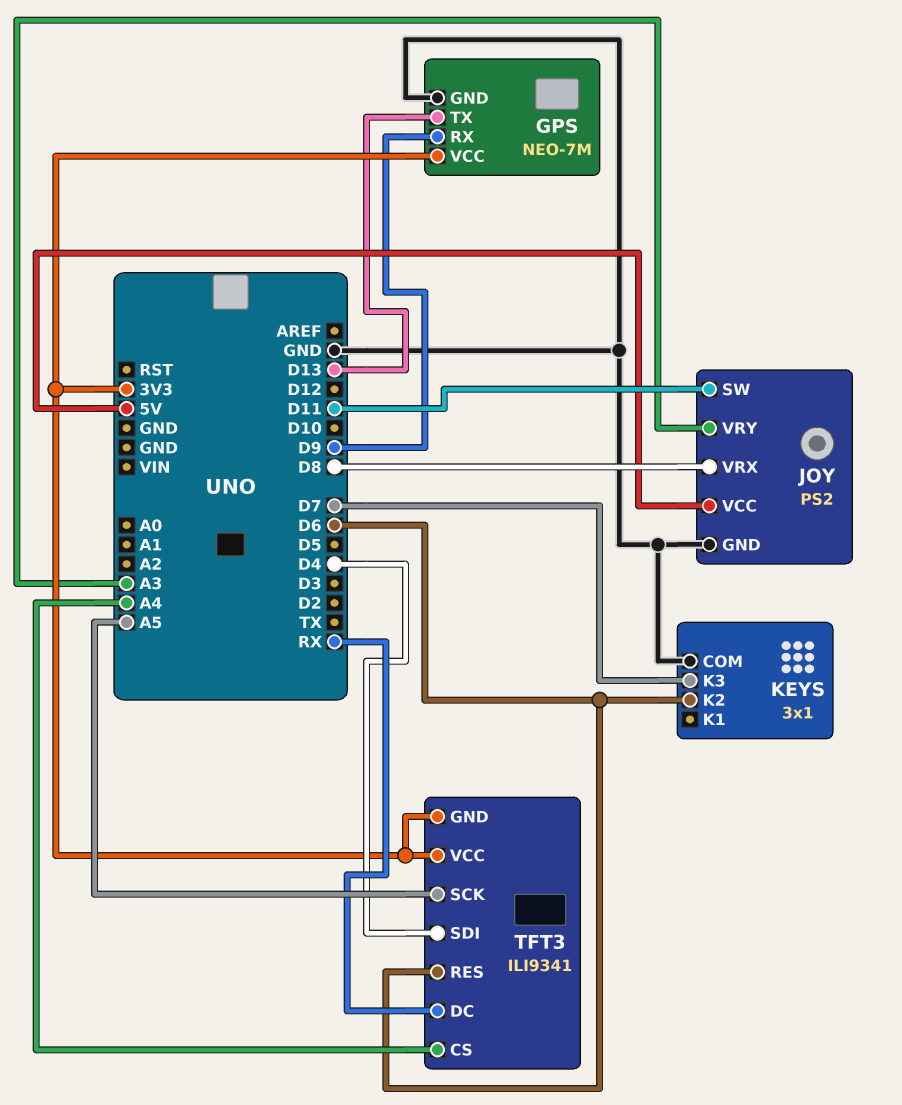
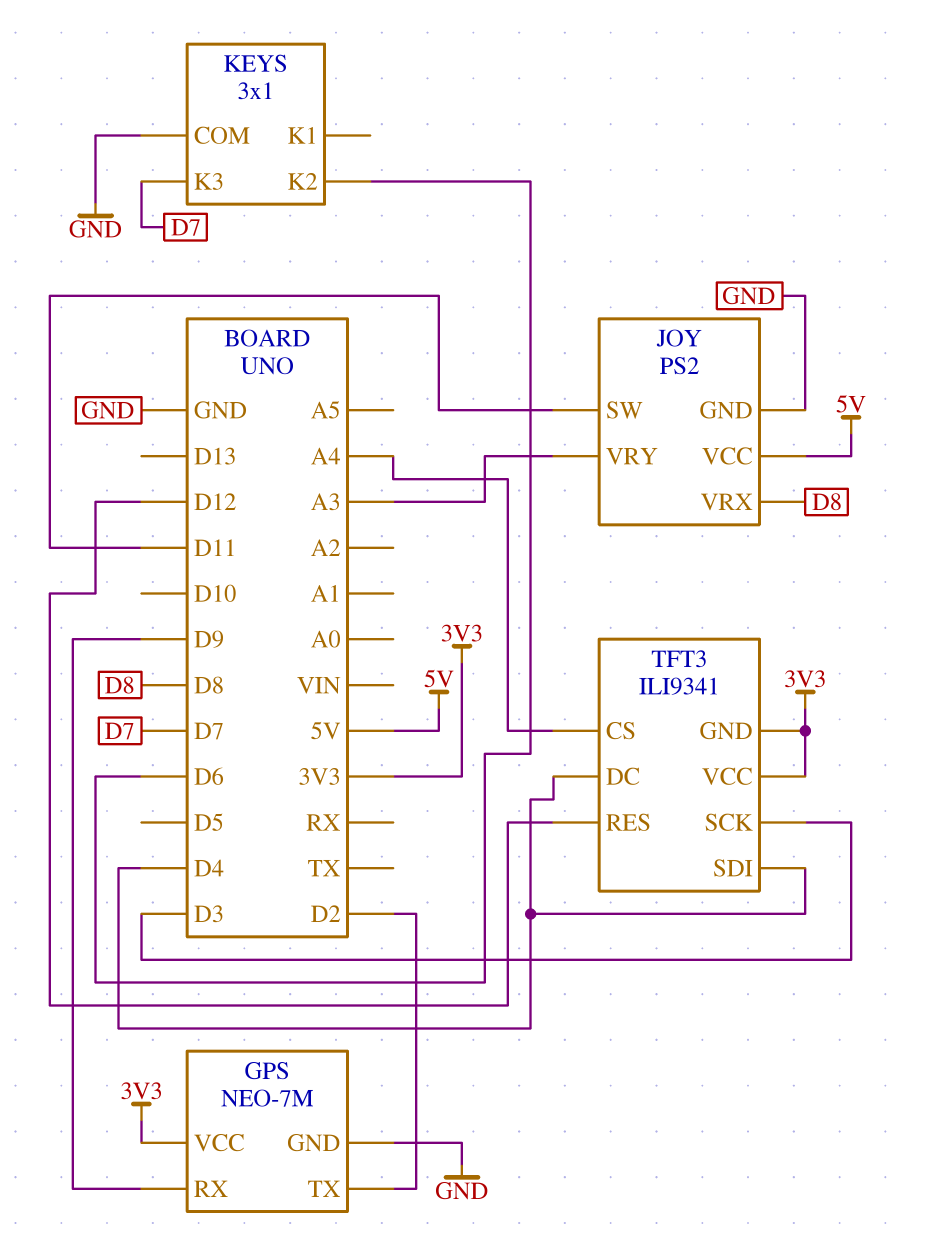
GPS pin TX: D13 -> D2
TFT3 pin DC: RX -> D4
TFT3 pin RES: D6 -> D12
TFT3 pin SCK: A5 -> D3

